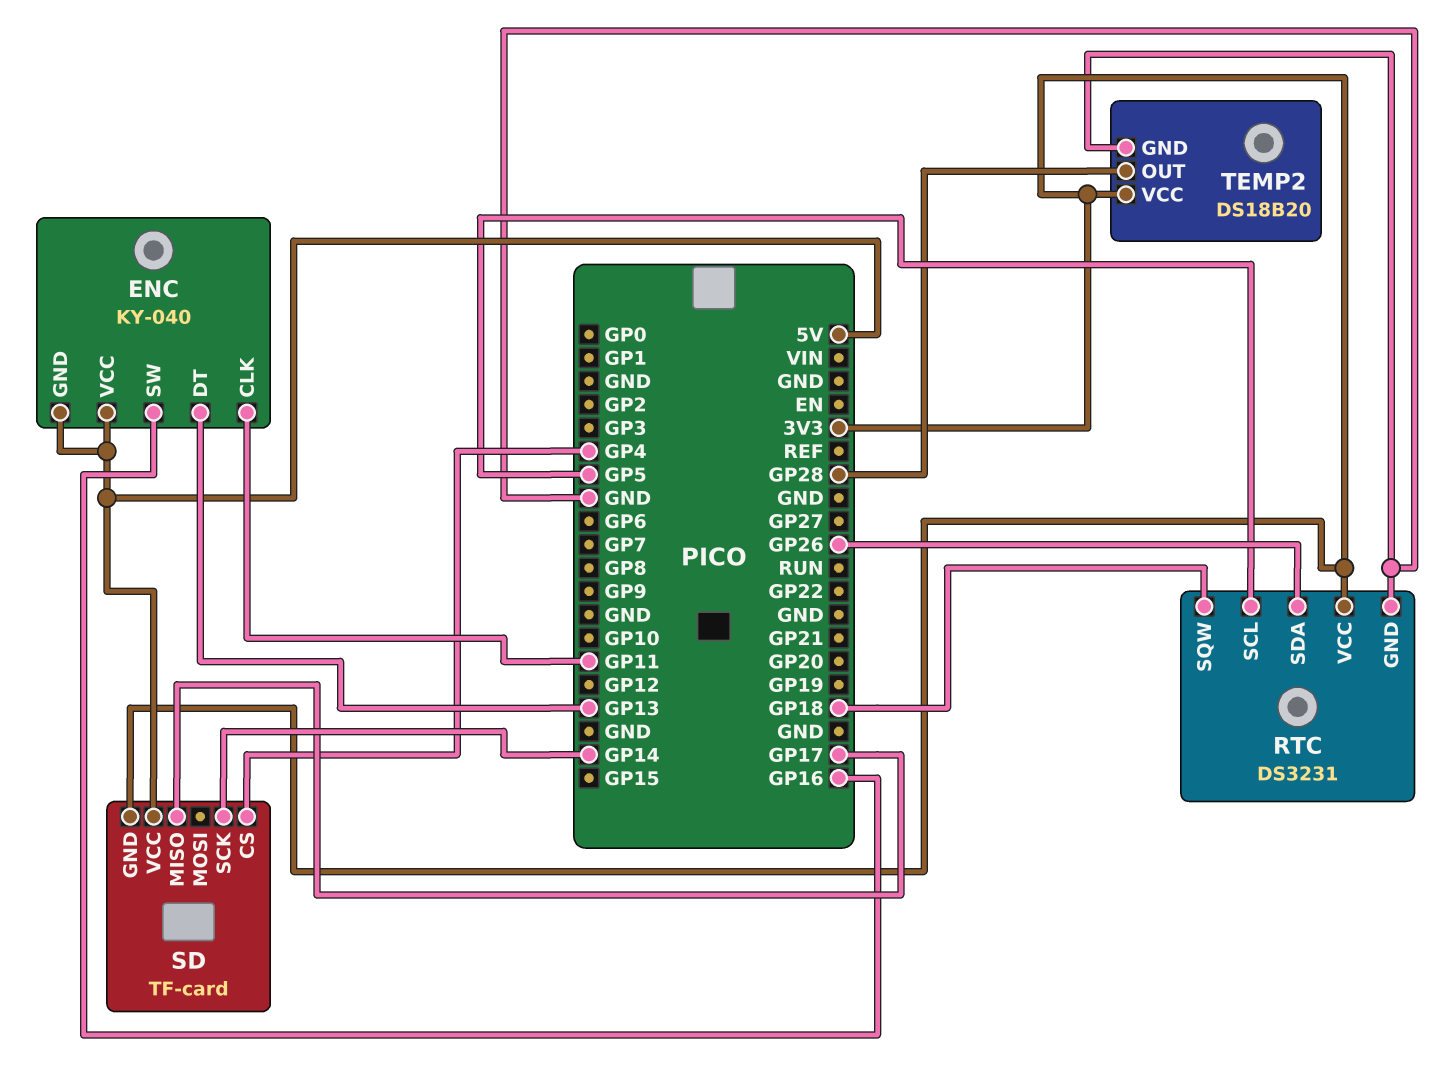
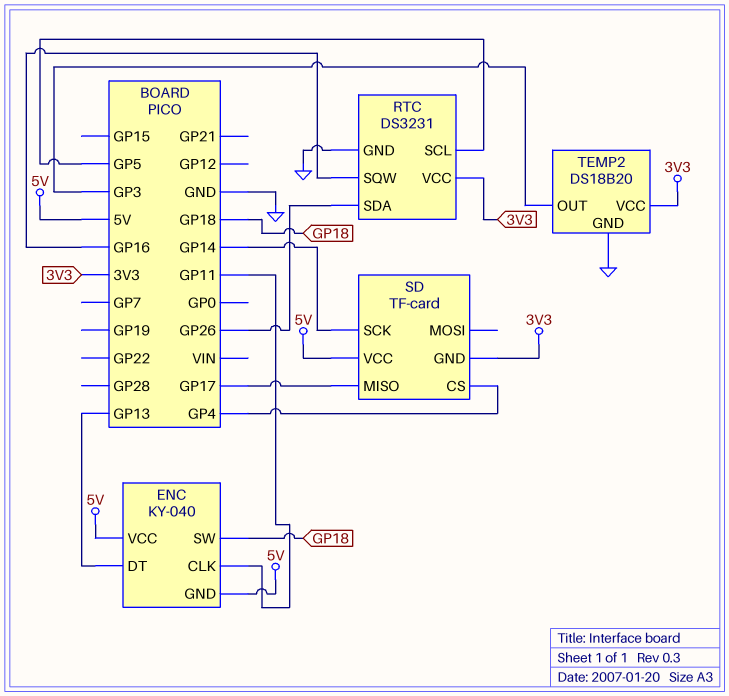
ENC pin SW: GP16 -> GP18
RTC pin SQW: GP18 -> GP16
TEMP2 pin OUT: GP28 -> GP3

